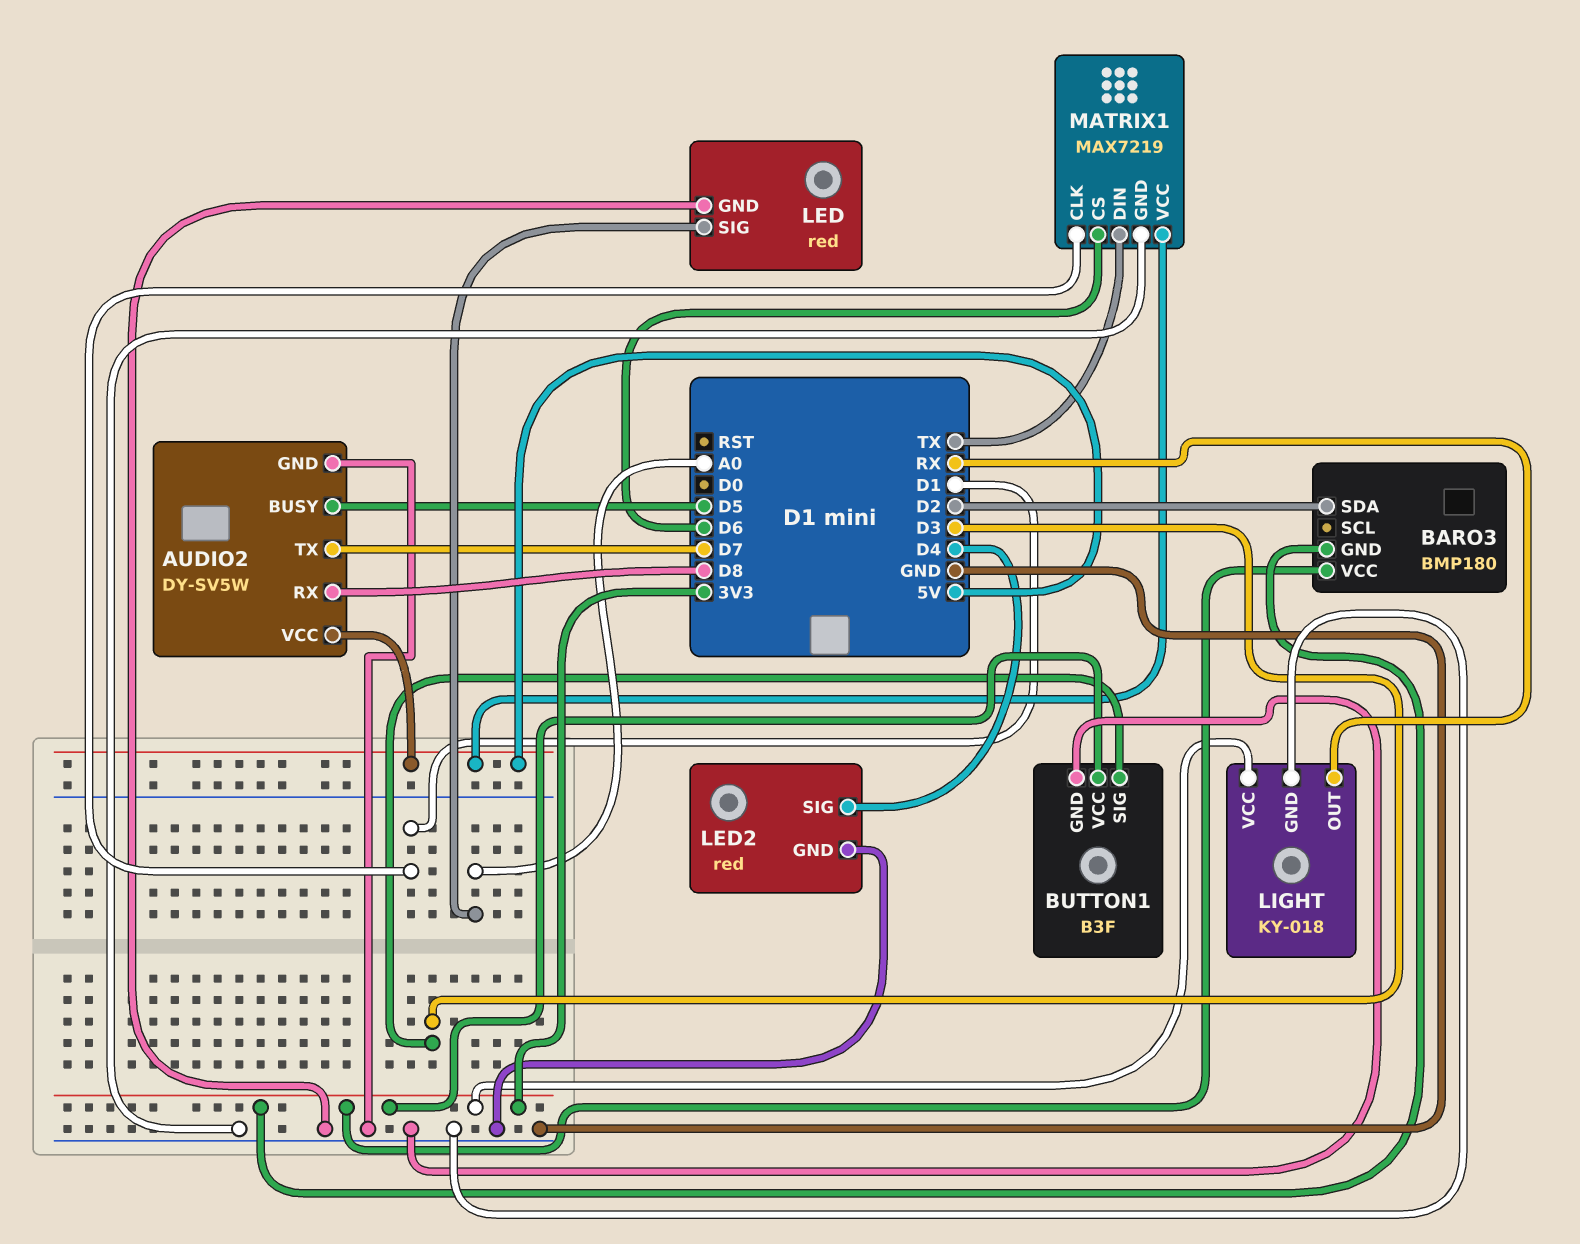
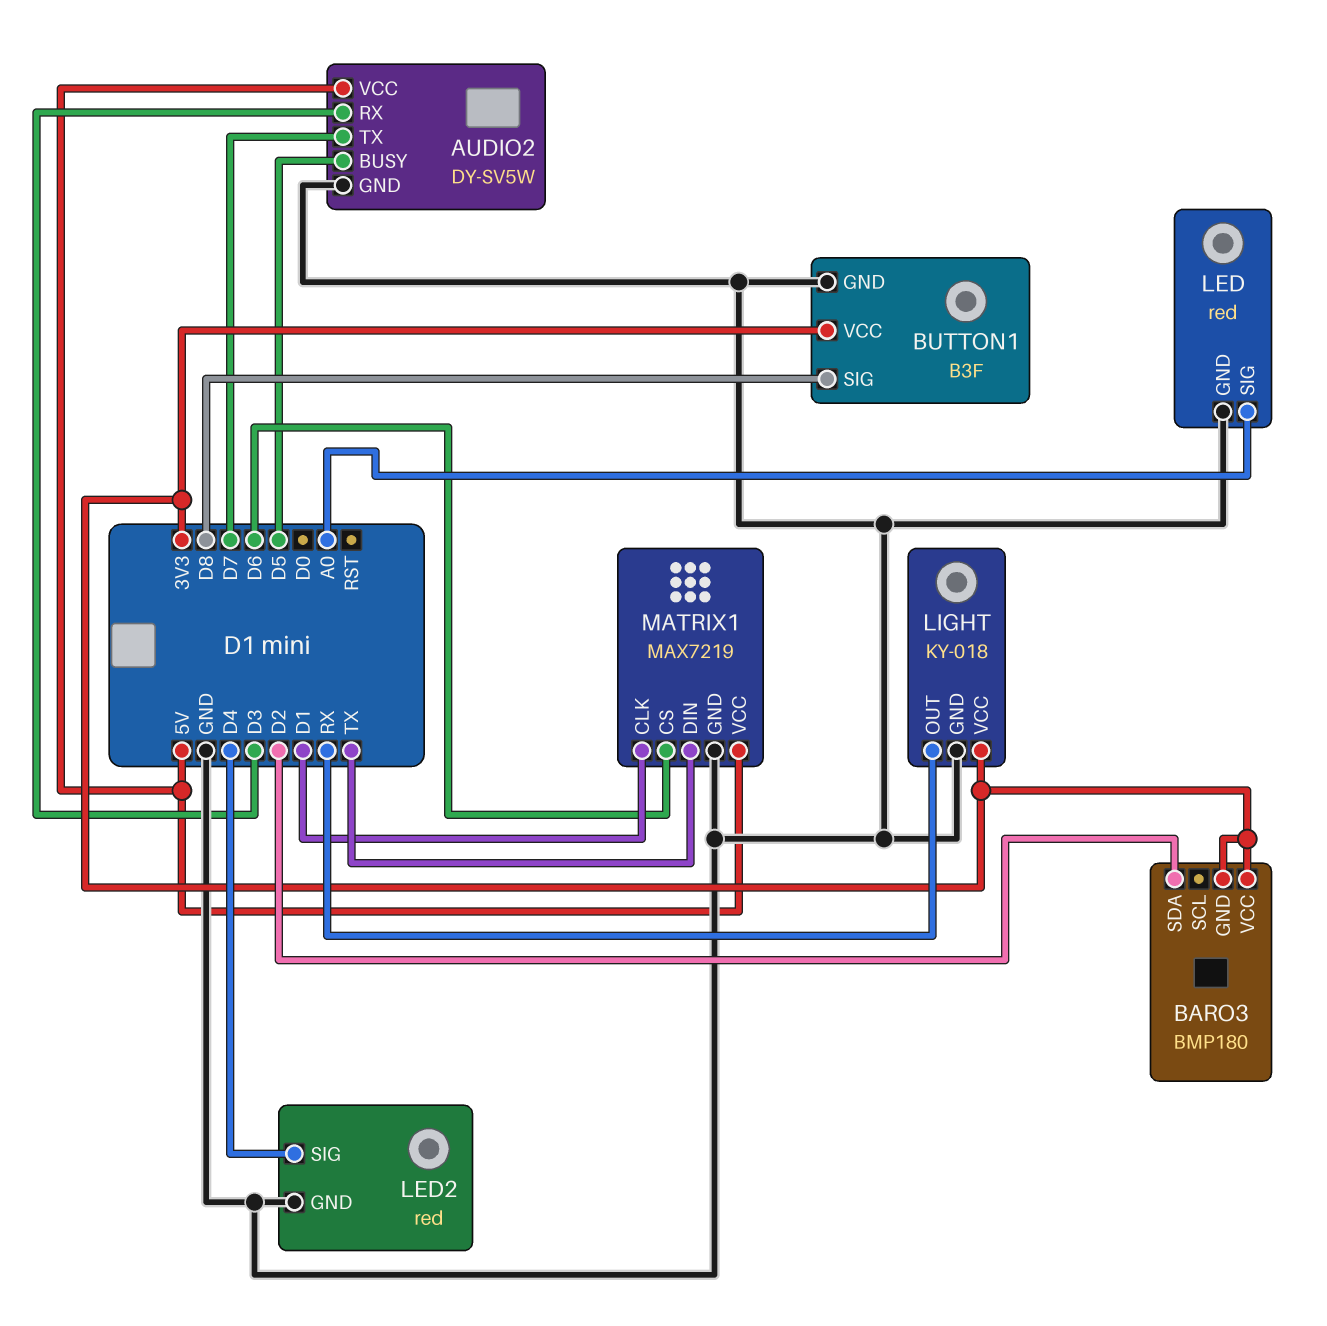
AUDIO2 pin RX: D8 -> D3
BUTTON1 pin SIG: D3 -> D8

